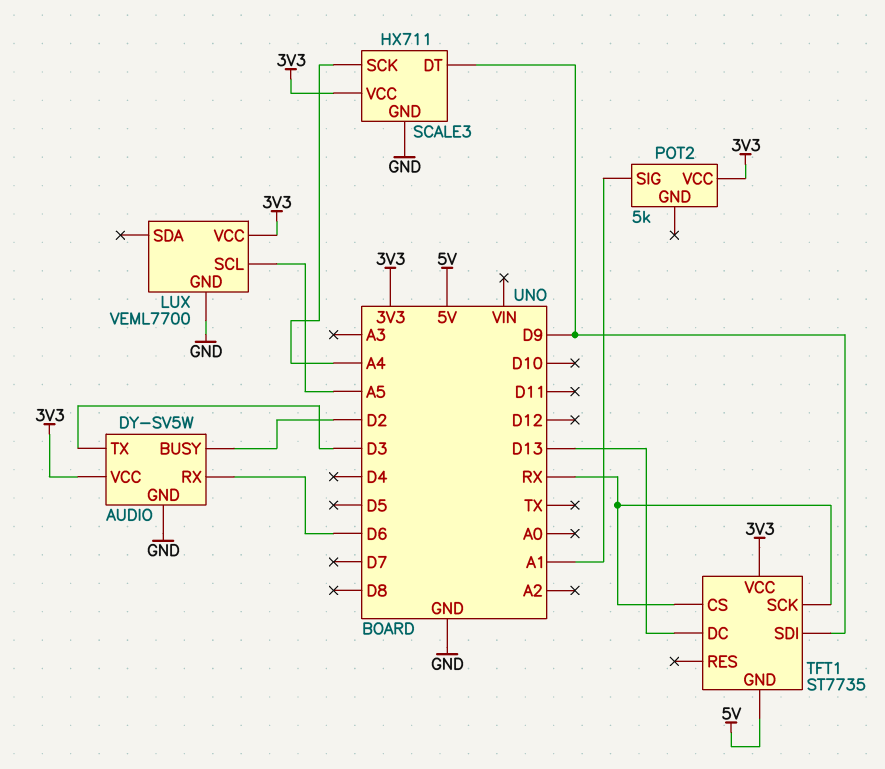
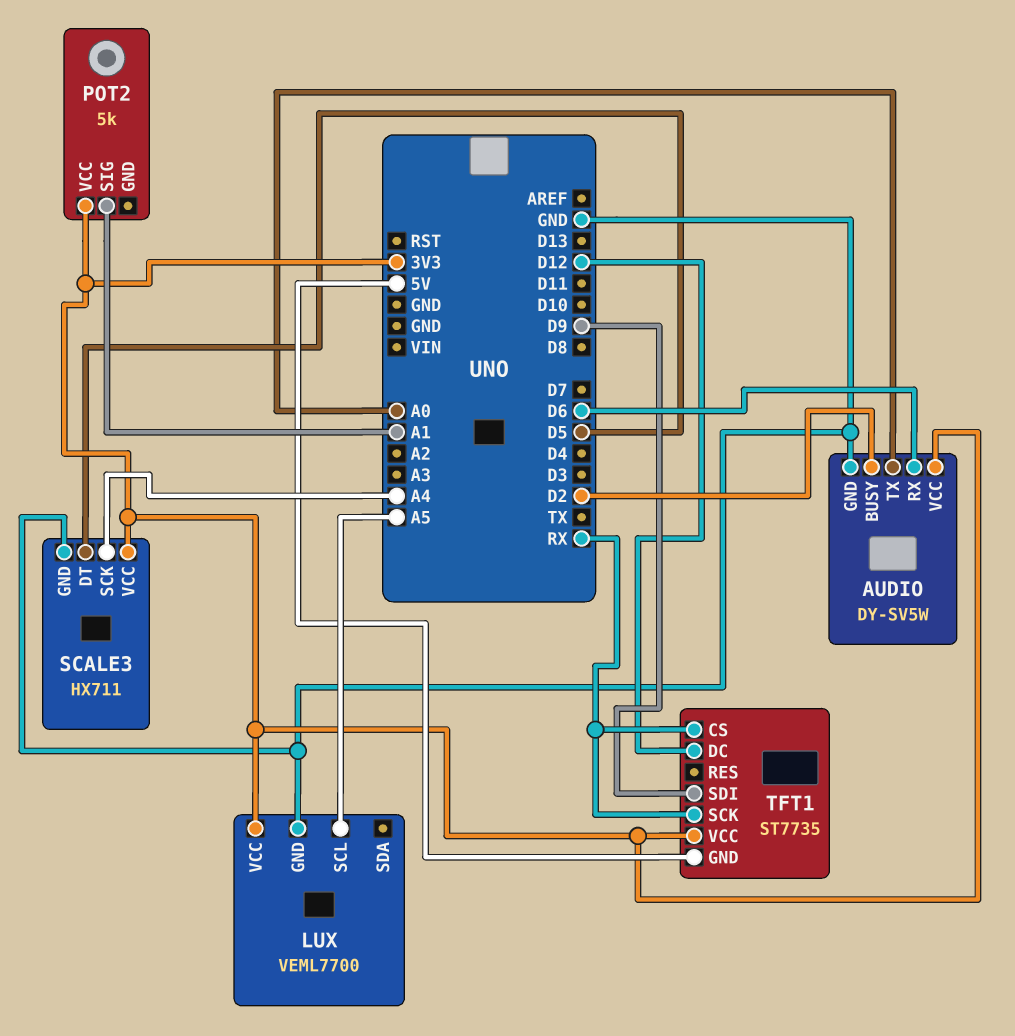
AUDIO pin TX: D3 -> A0
SCALE3 pin DT: D9 -> D5
TFT1 pin DC: D13 -> D12

